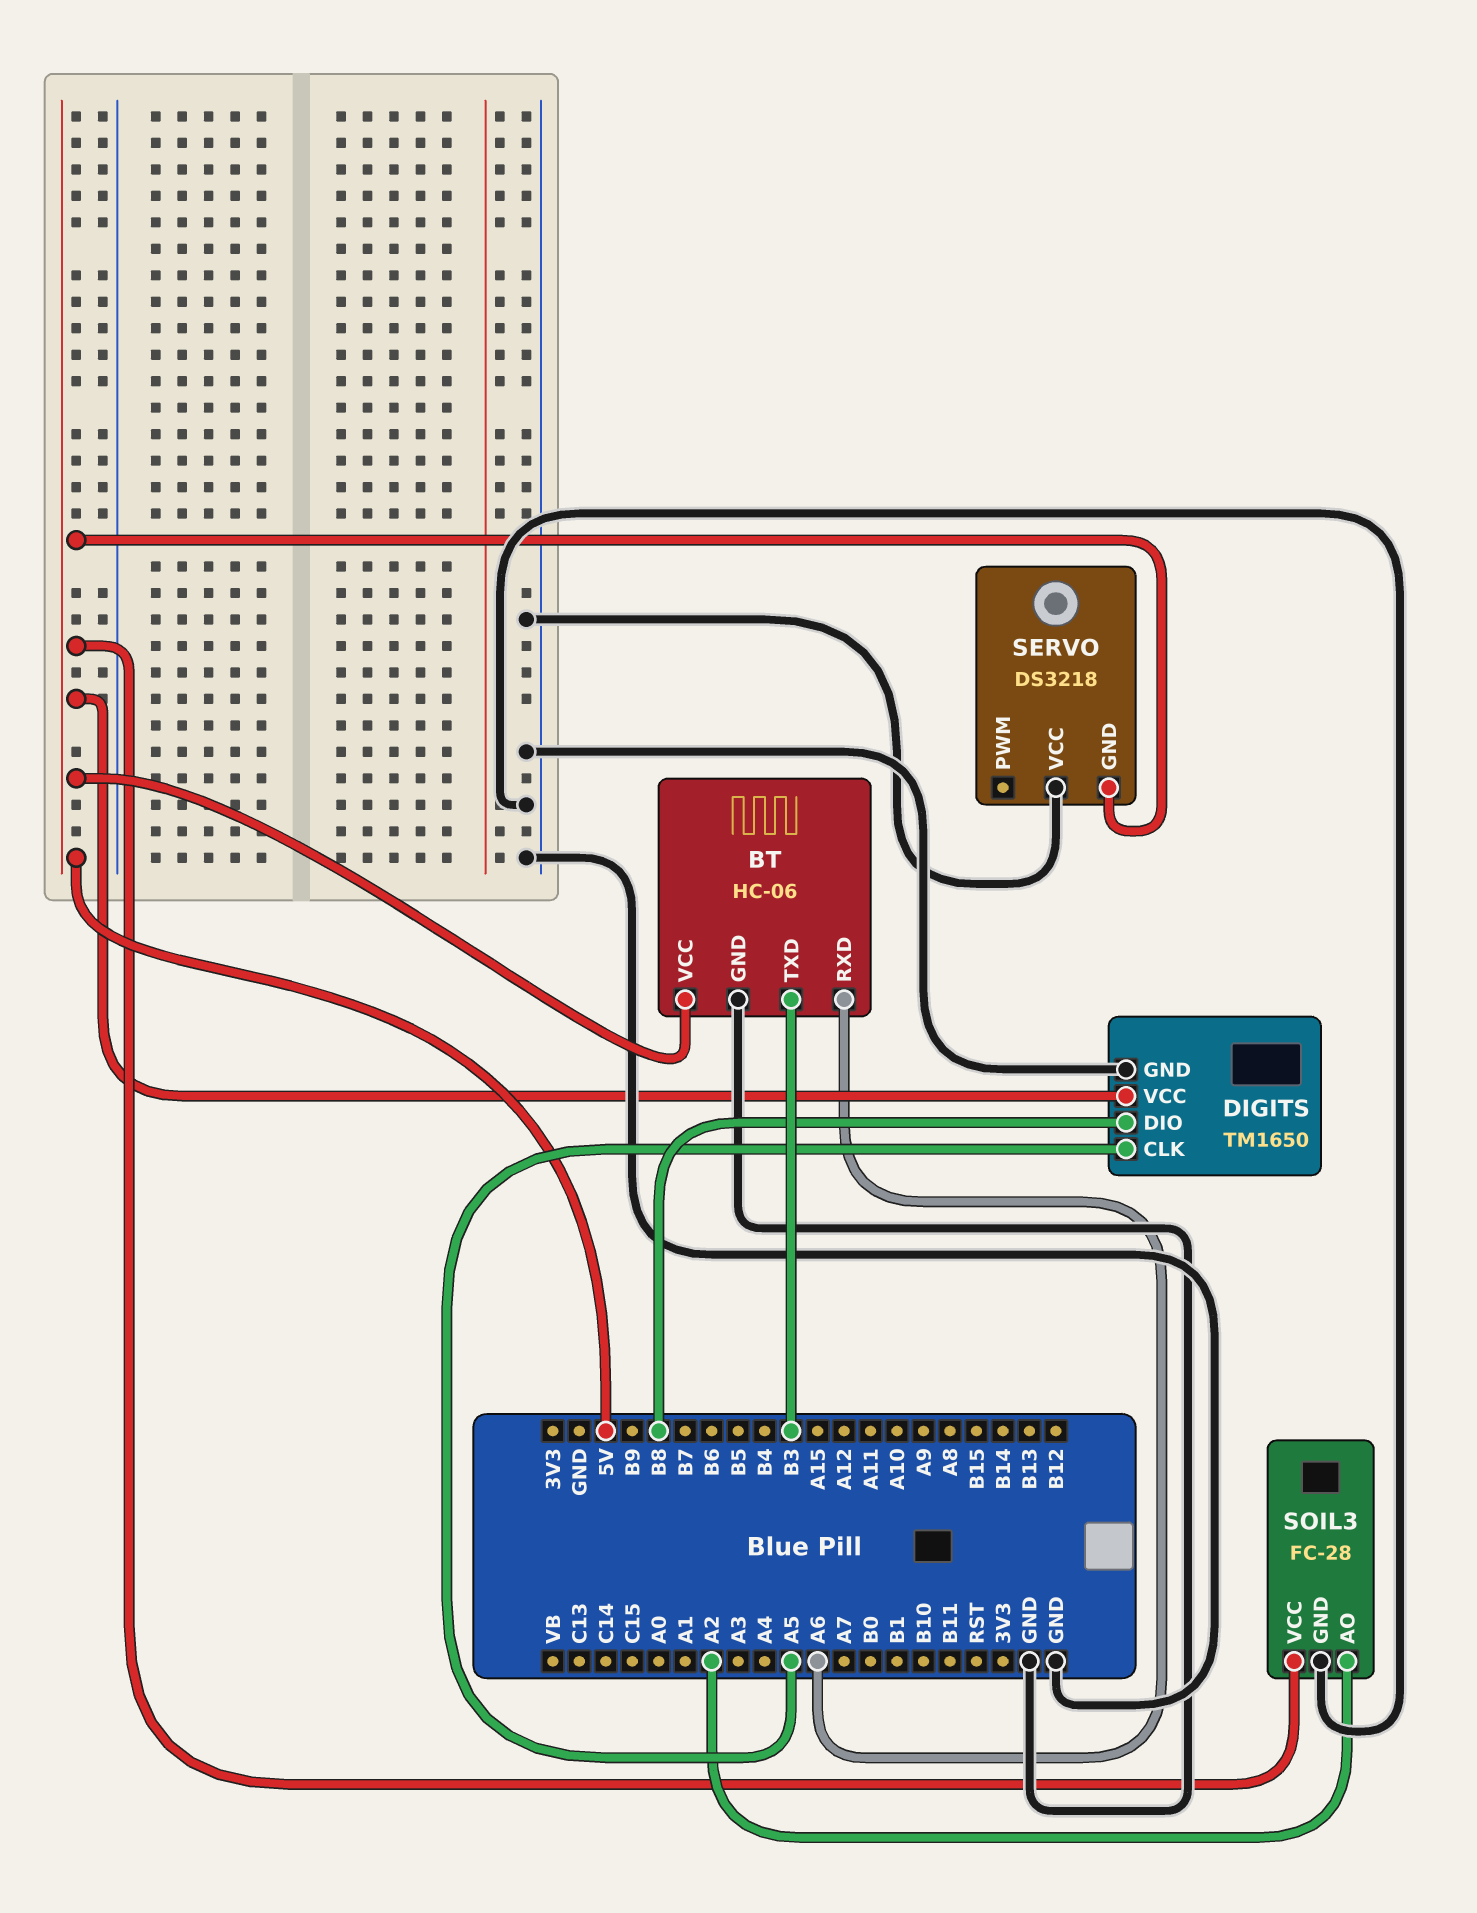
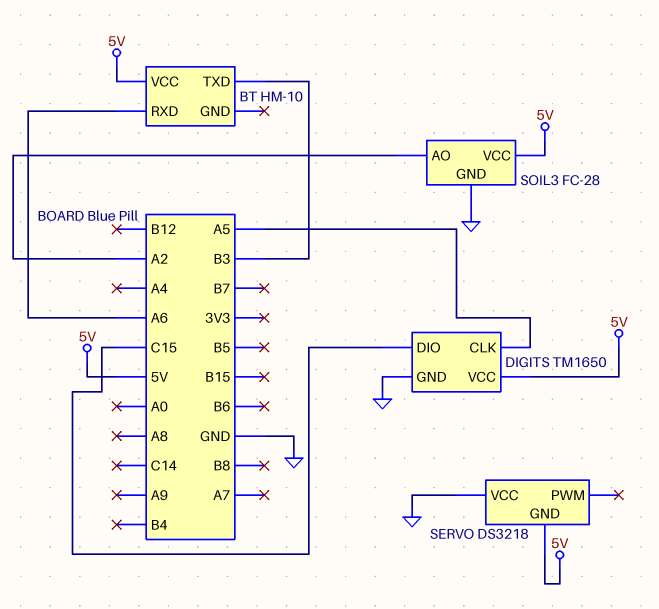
BT: HC-06 -> HM-10
BT pin GND: GND -> none
DIGITS pin DIO: B8 -> C15

